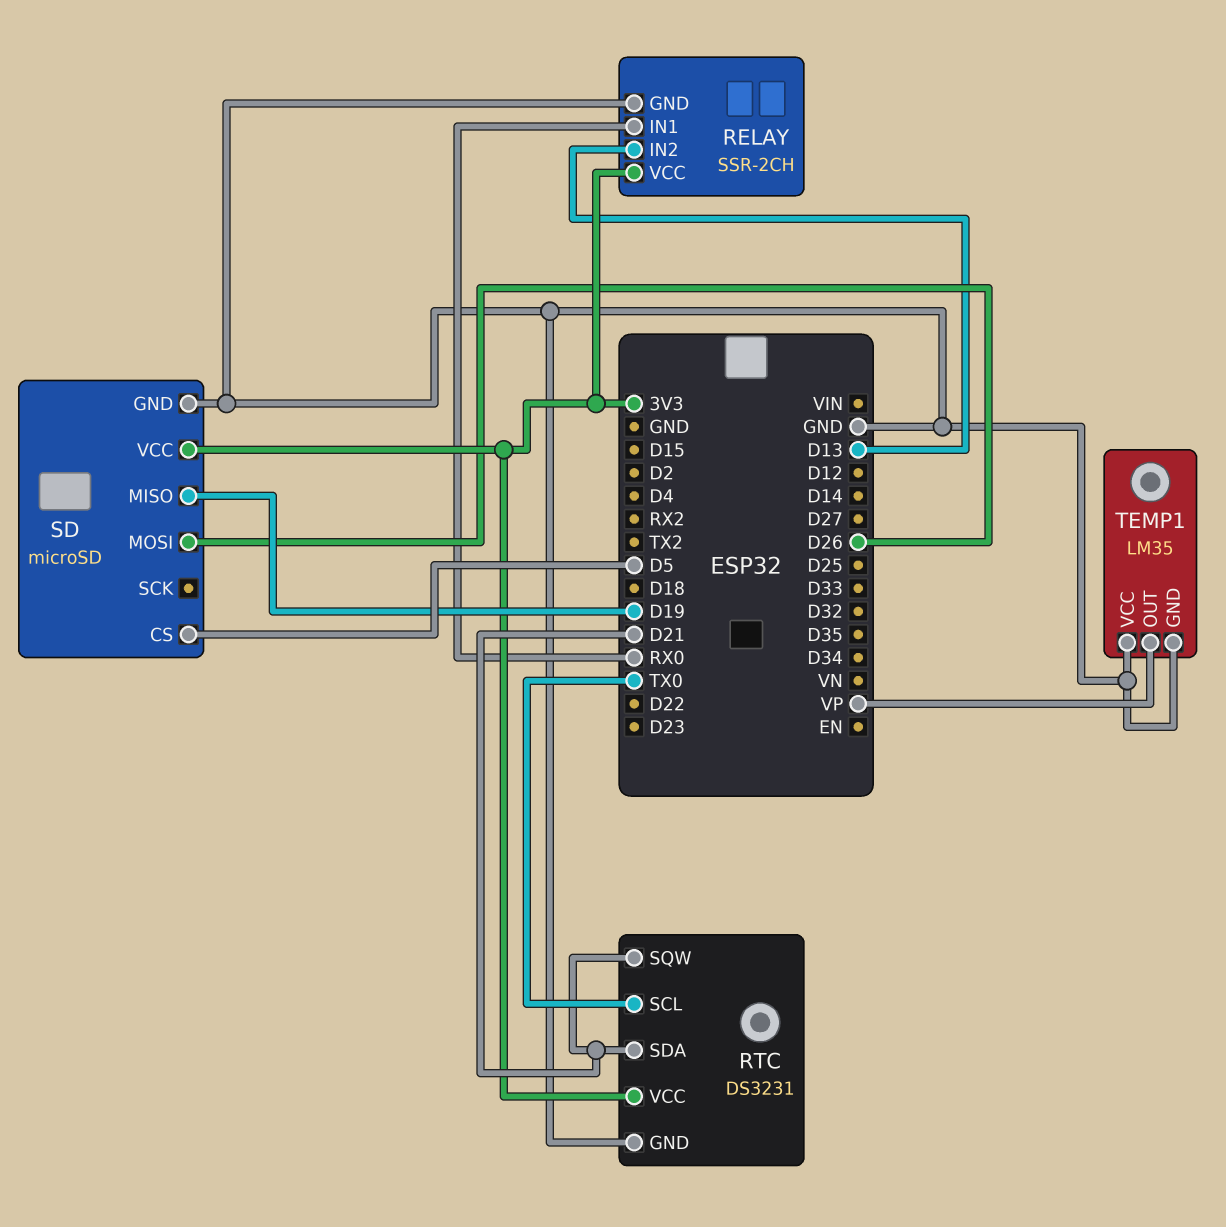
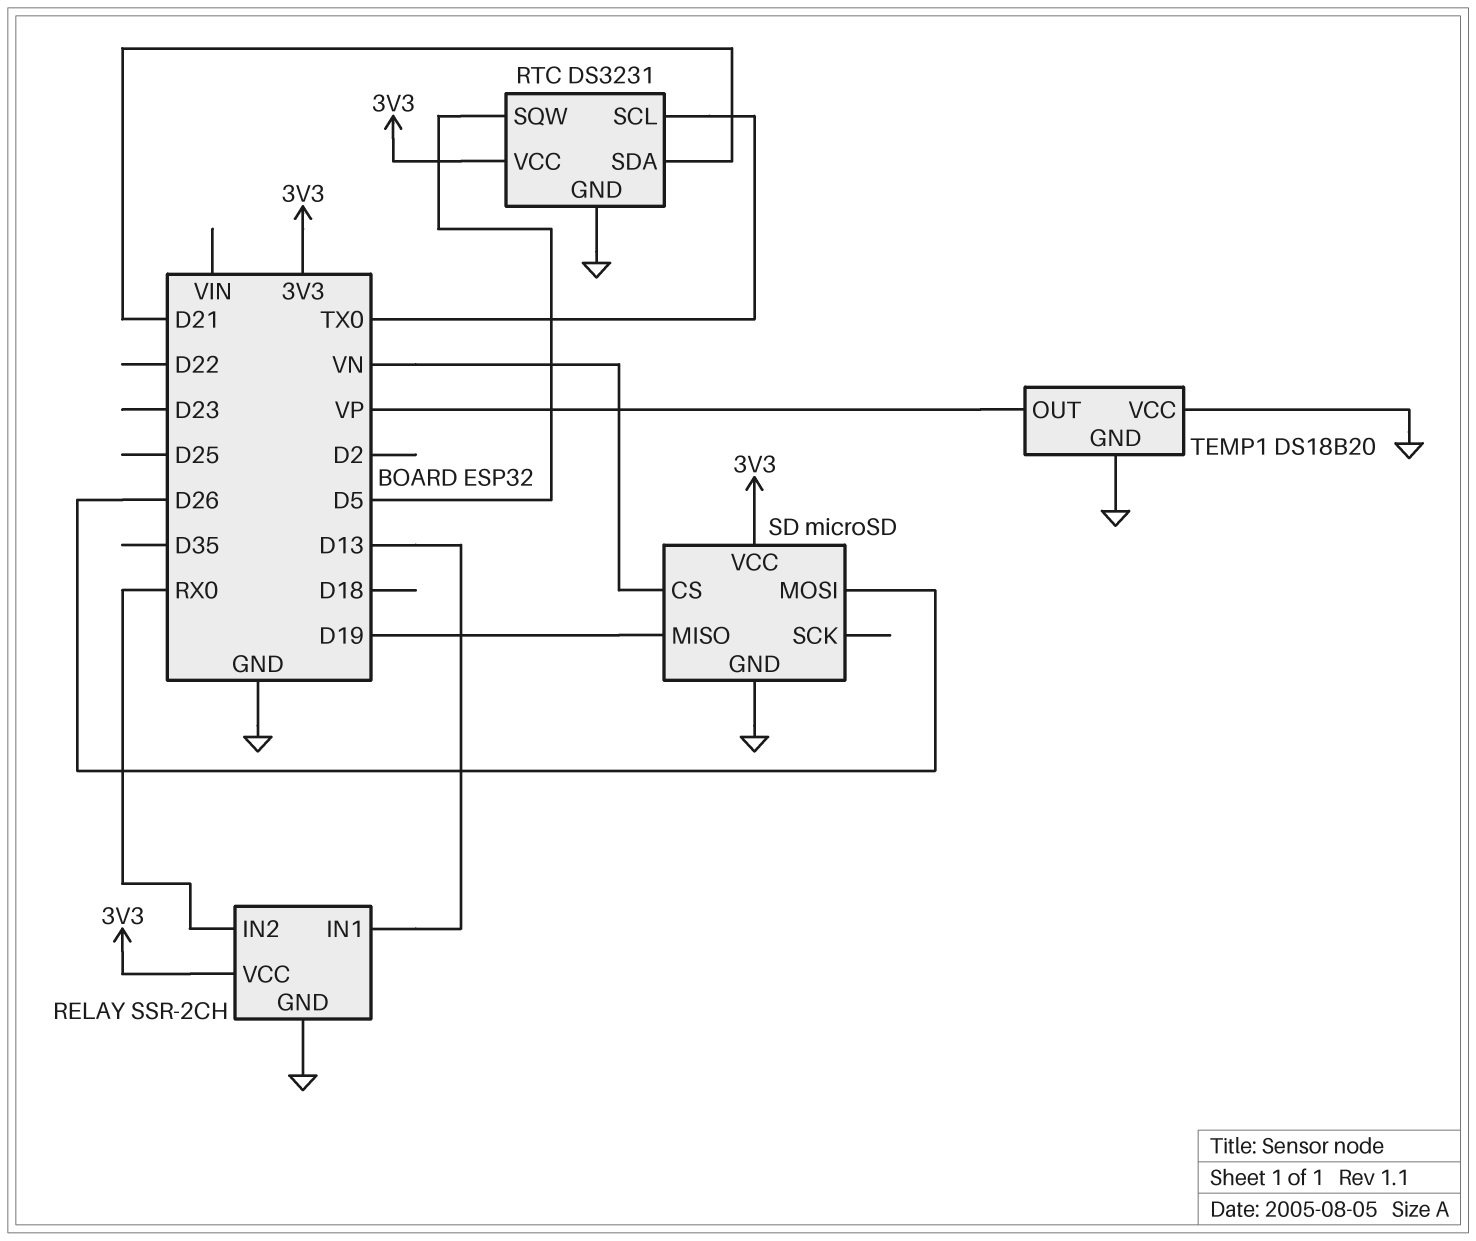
RELAY pin IN1: RX0 -> D13
RELAY pin IN2: D13 -> RX0
RTC pin SQW: D21 -> D5
SD pin CS: D5 -> VN
TEMP1: LM35 -> DS18B20

